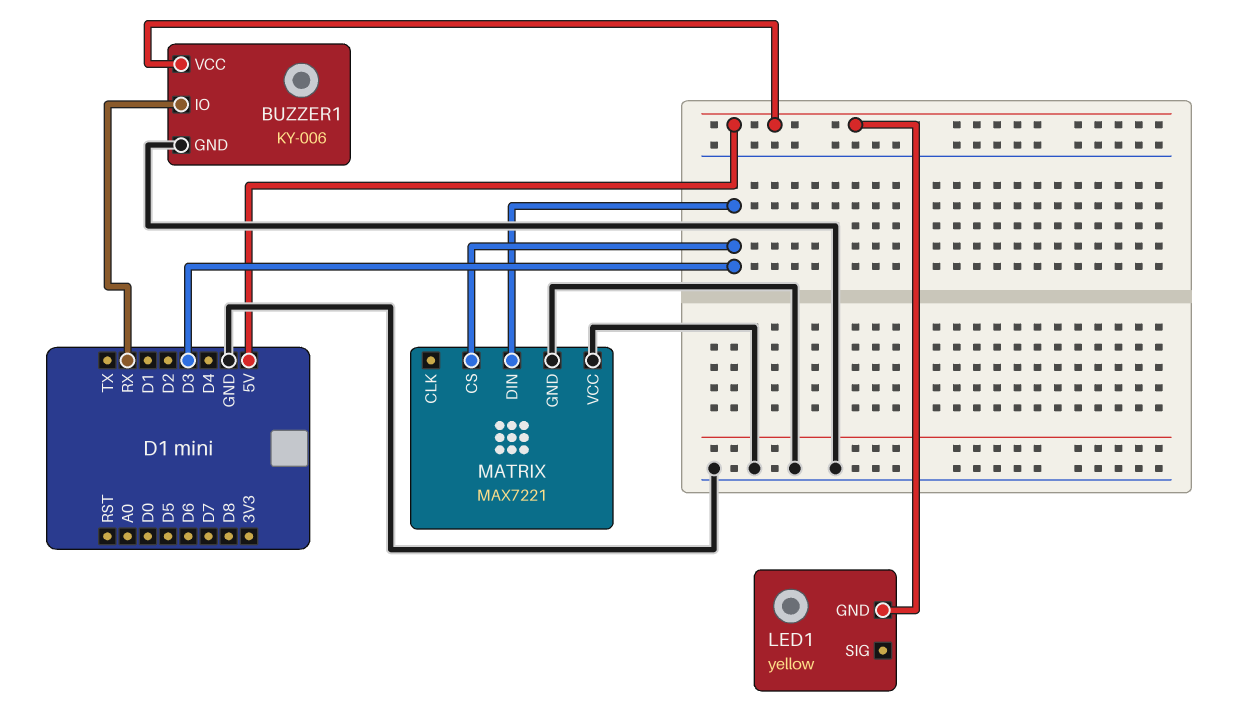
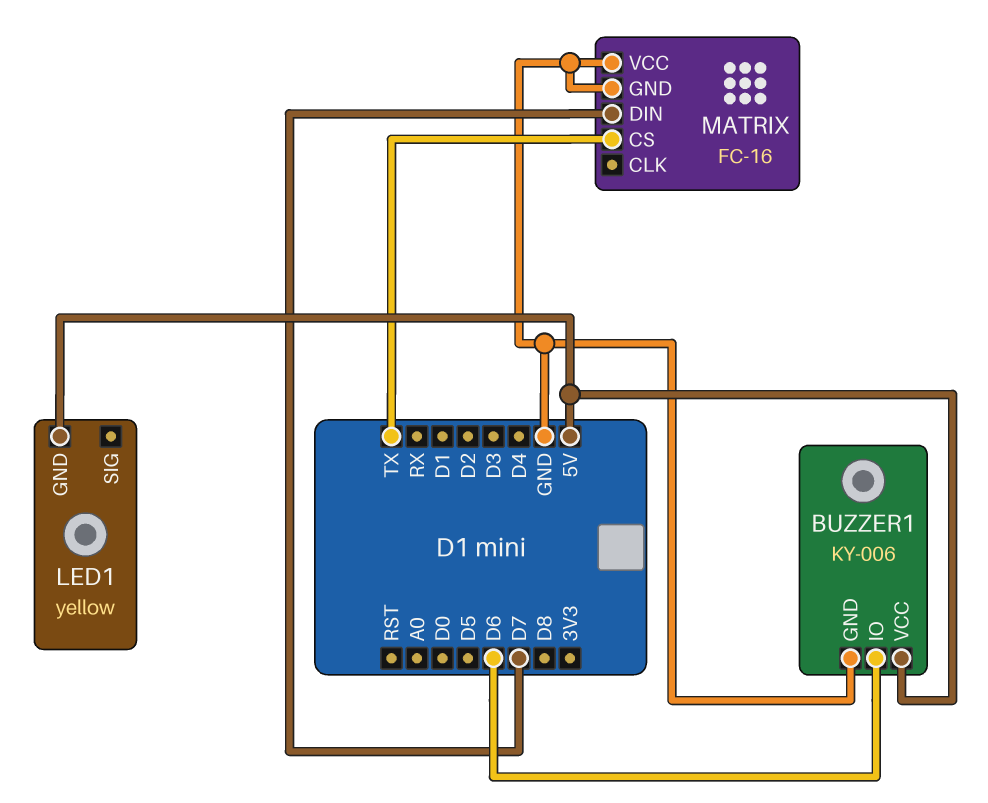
BUZZER1 pin IO: RX -> D6
MATRIX: MAX7221 -> FC-16
MATRIX pin CS: D3 -> TX
MATRIX pin DIN: D3 -> D7

